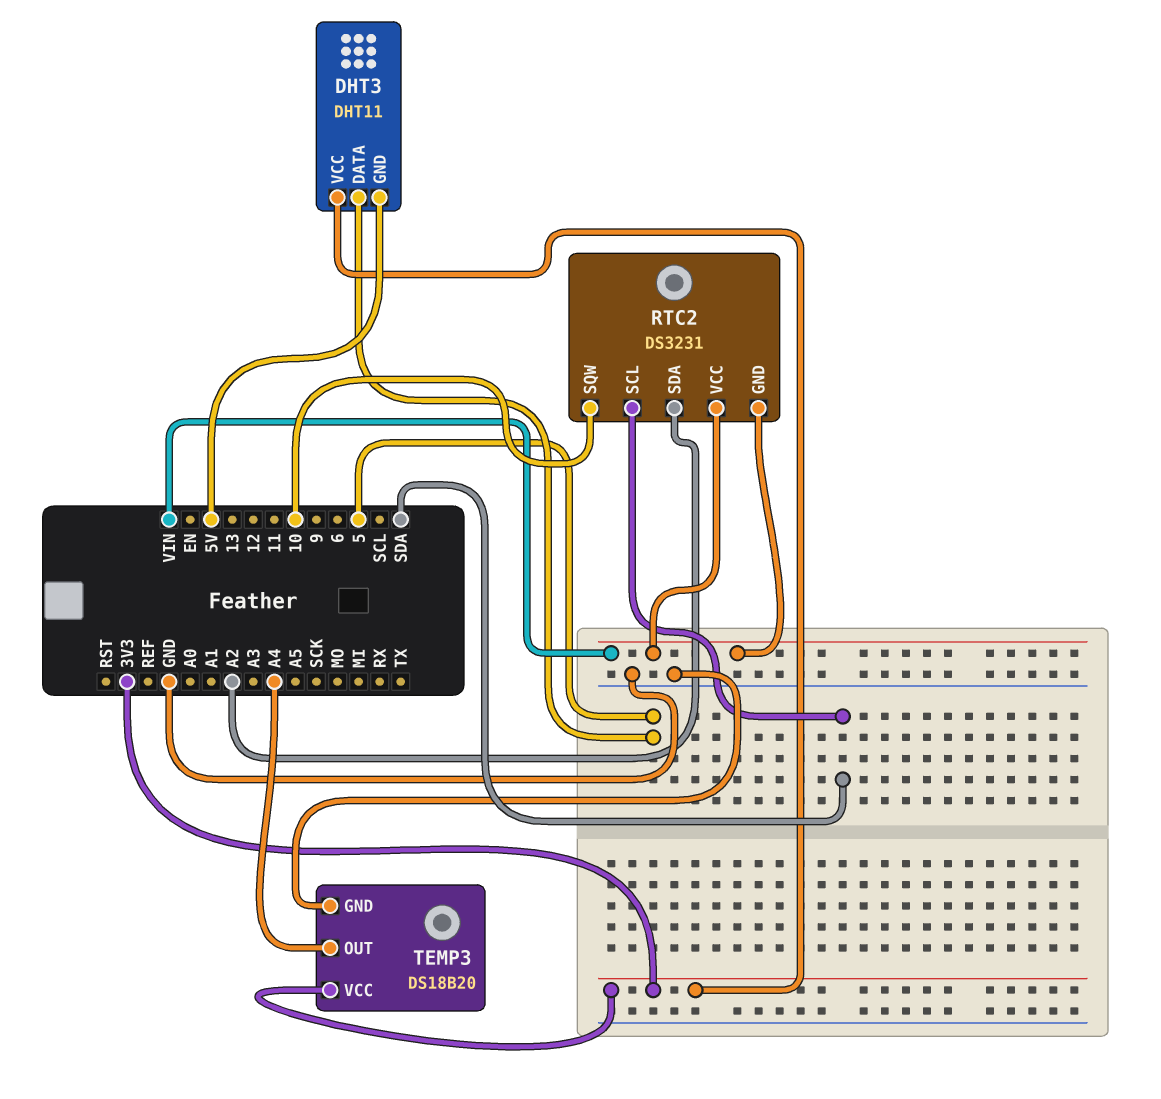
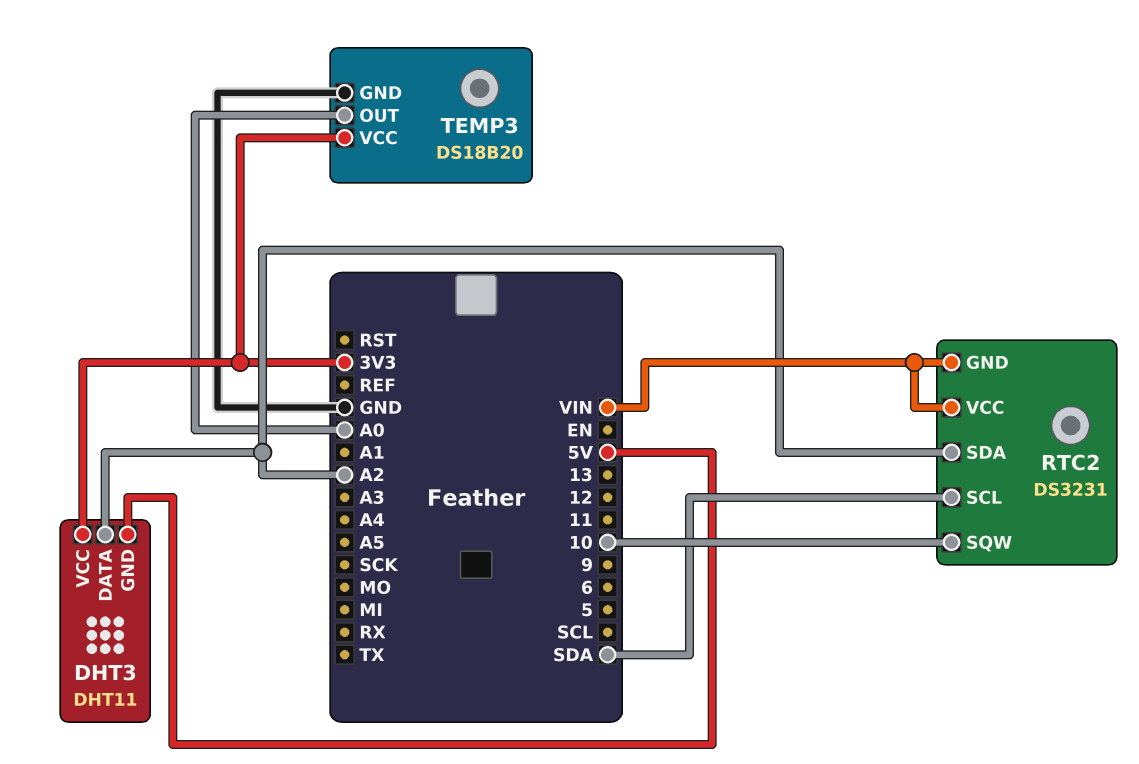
DHT3 pin DATA: 5 -> A2
TEMP3 pin OUT: A4 -> A0

